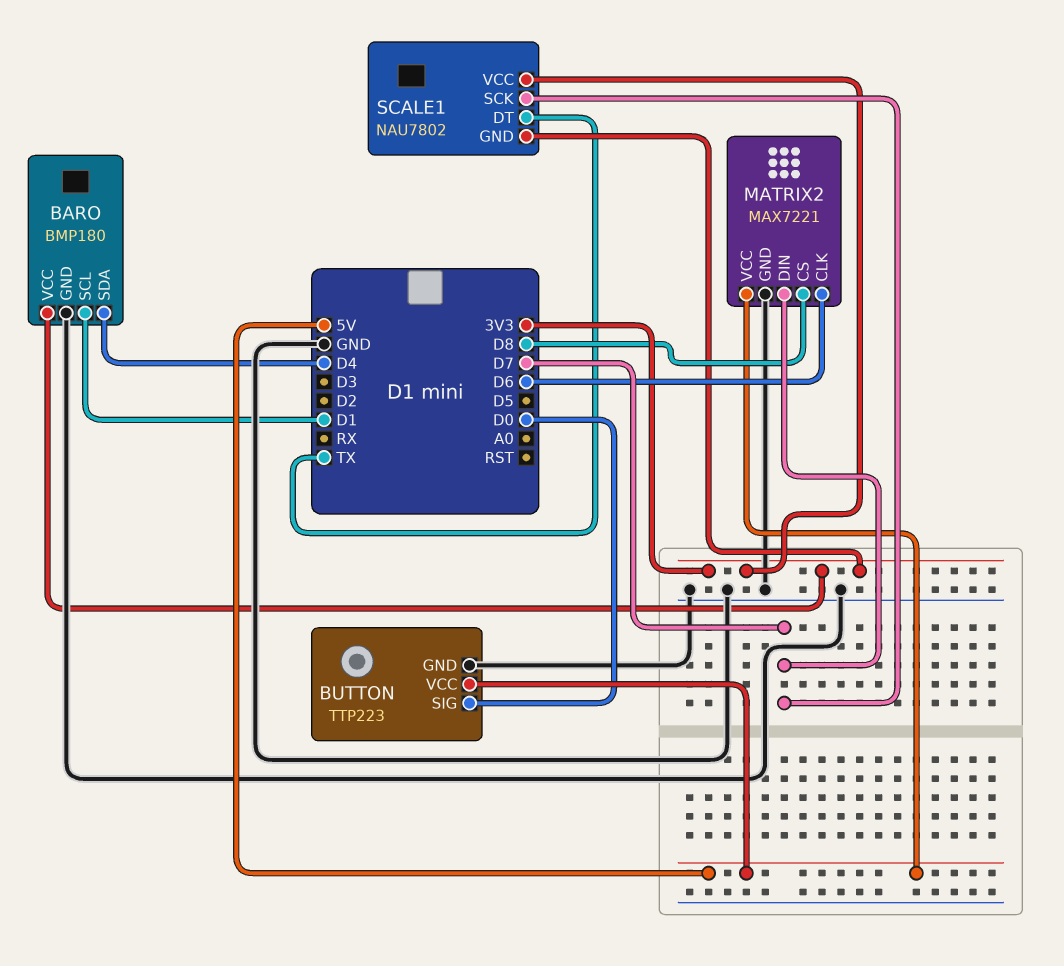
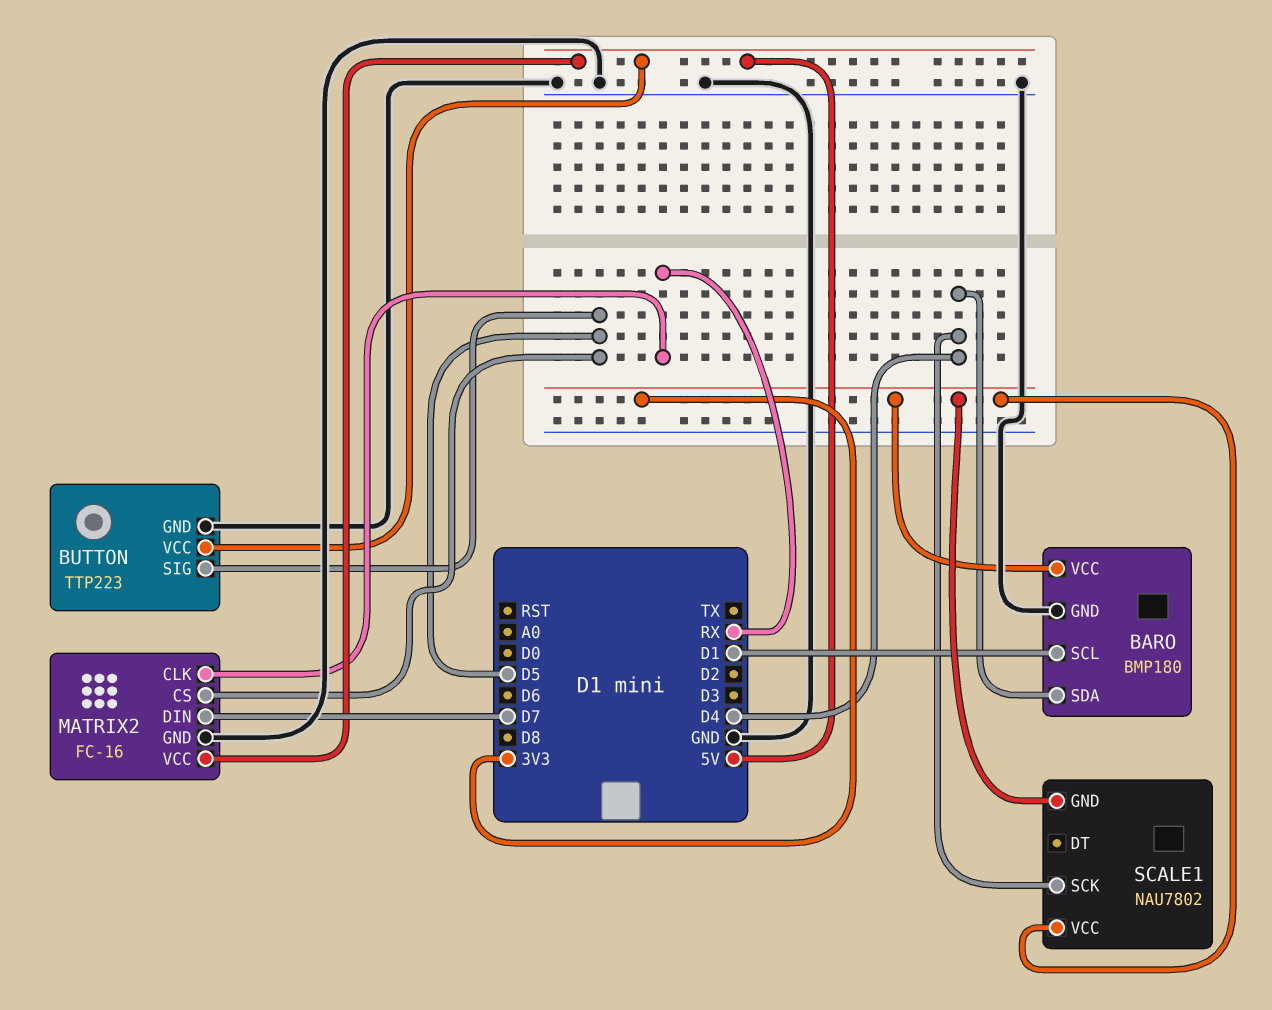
BUTTON pin SIG: D0 -> D5
MATRIX2: MAX7221 -> FC-16
MATRIX2 pin CLK: D6 -> RX
MATRIX2 pin CS: D8 -> D5
SCALE1 pin DT: TX -> none
SCALE1 pin SCK: D7 -> D4

